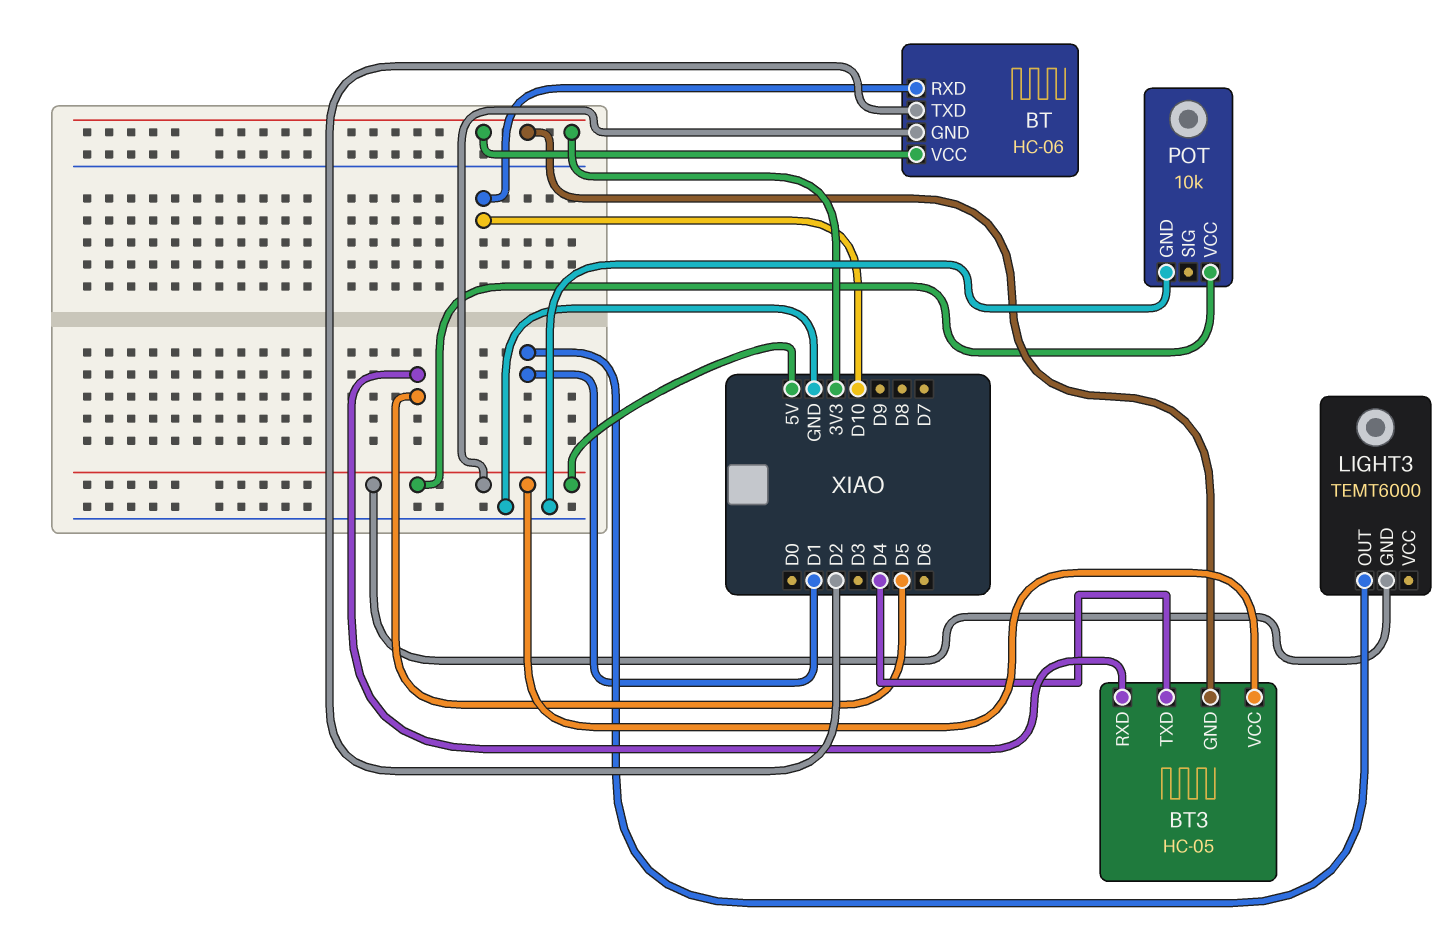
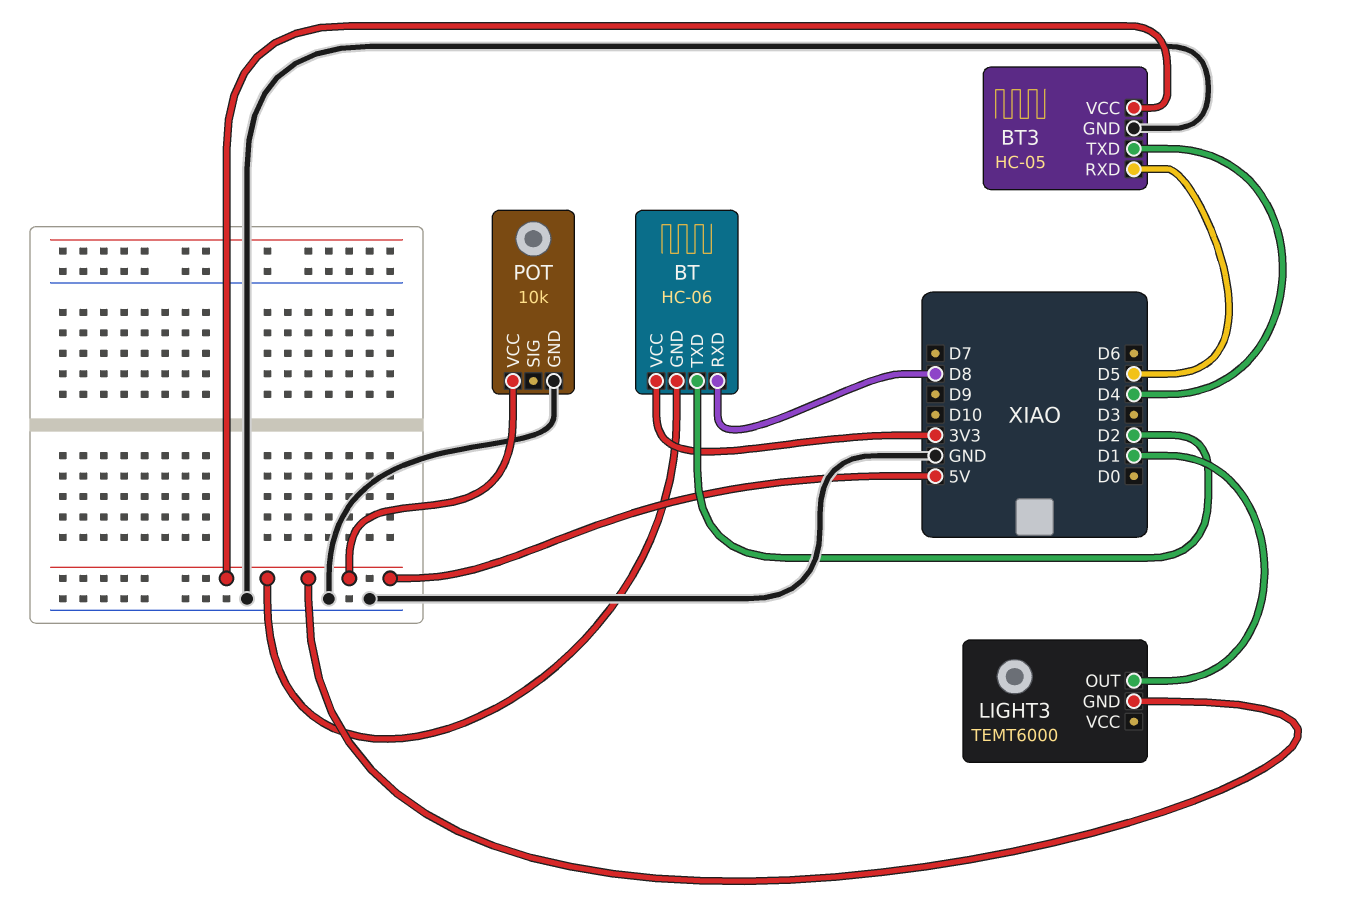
BT pin RXD: D10 -> D8
BT3 pin GND: 3V3 -> GND

